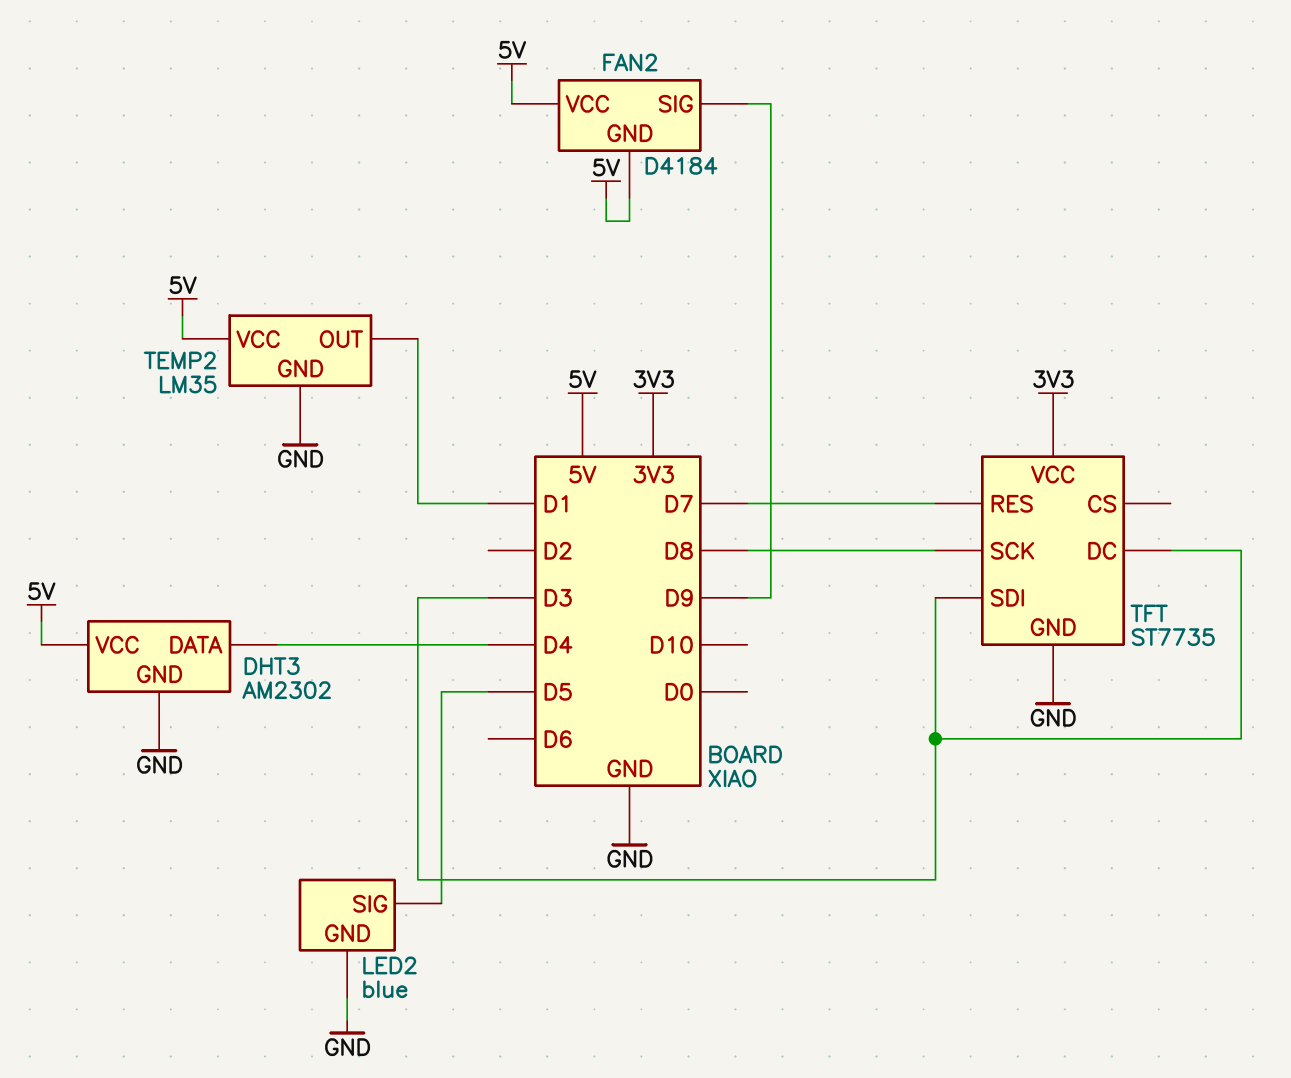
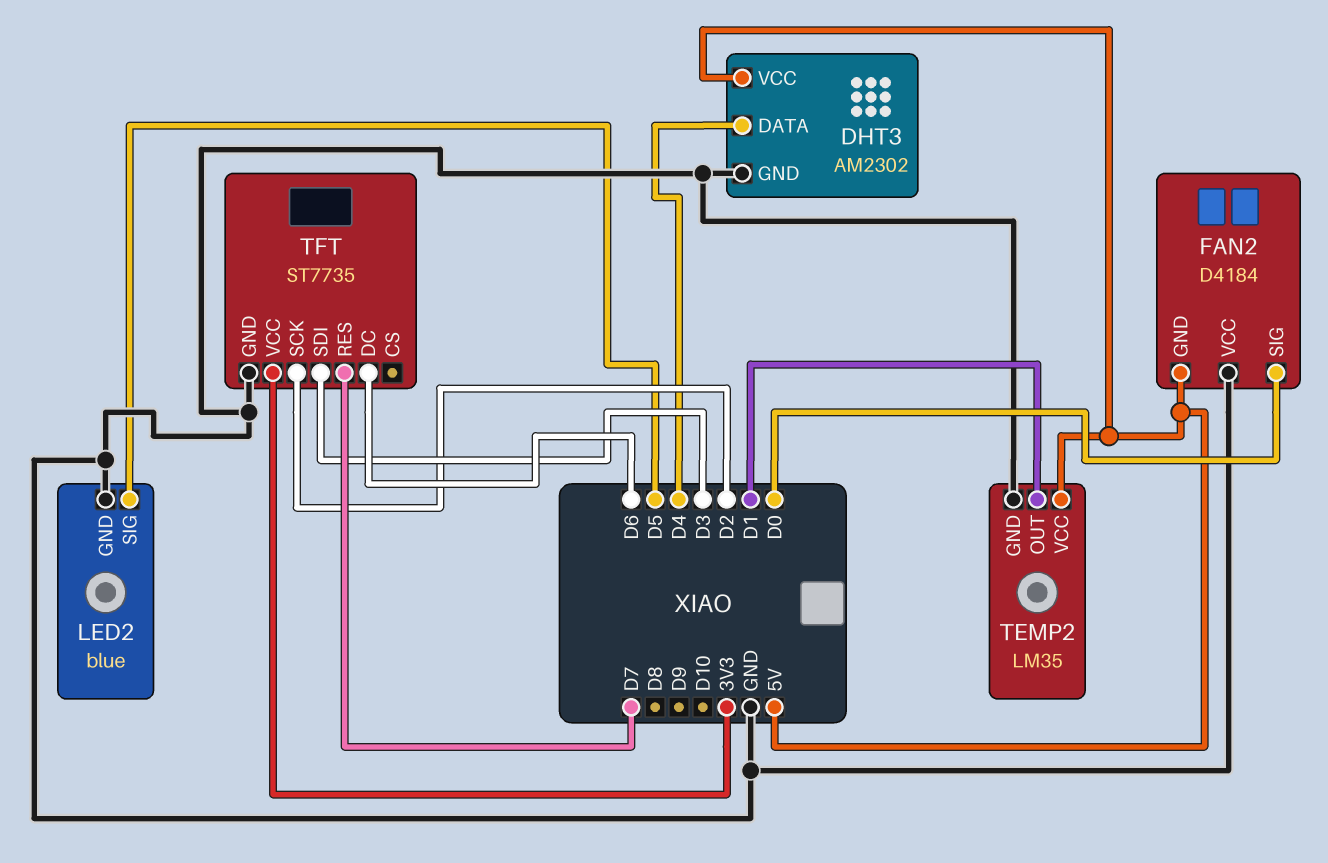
FAN2 pin SIG: D9 -> D0
FAN2 pin VCC: 5V -> GND
TFT pin DC: D3 -> D6
TFT pin SCK: D8 -> D2

